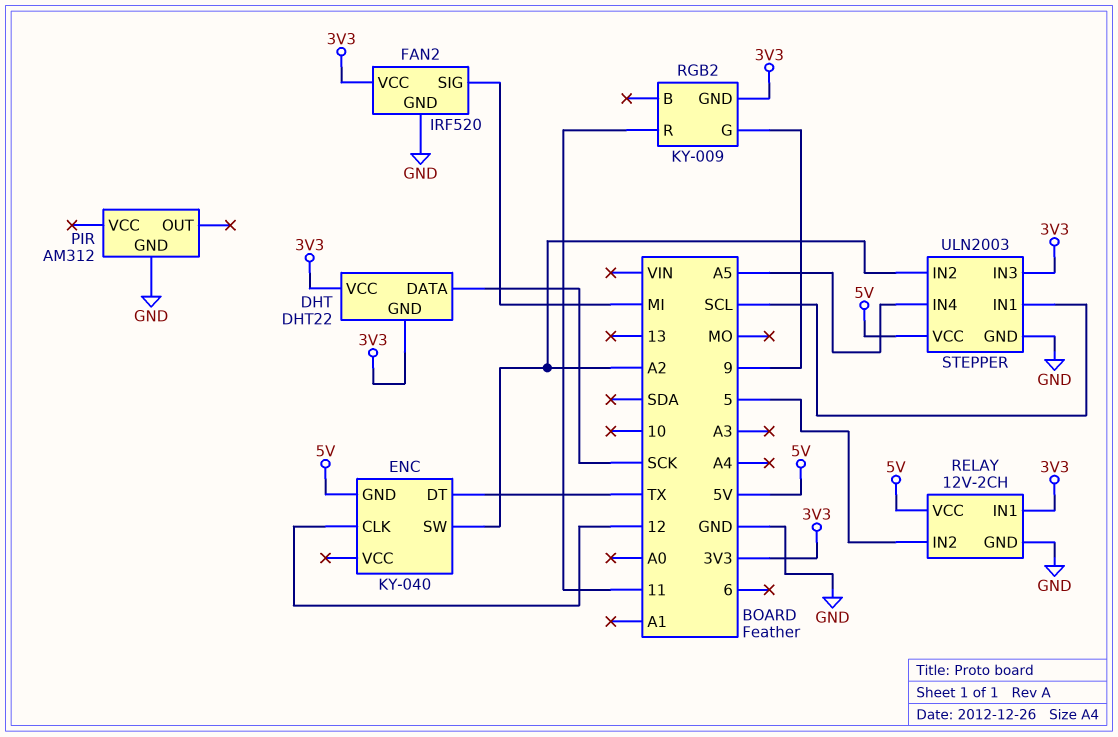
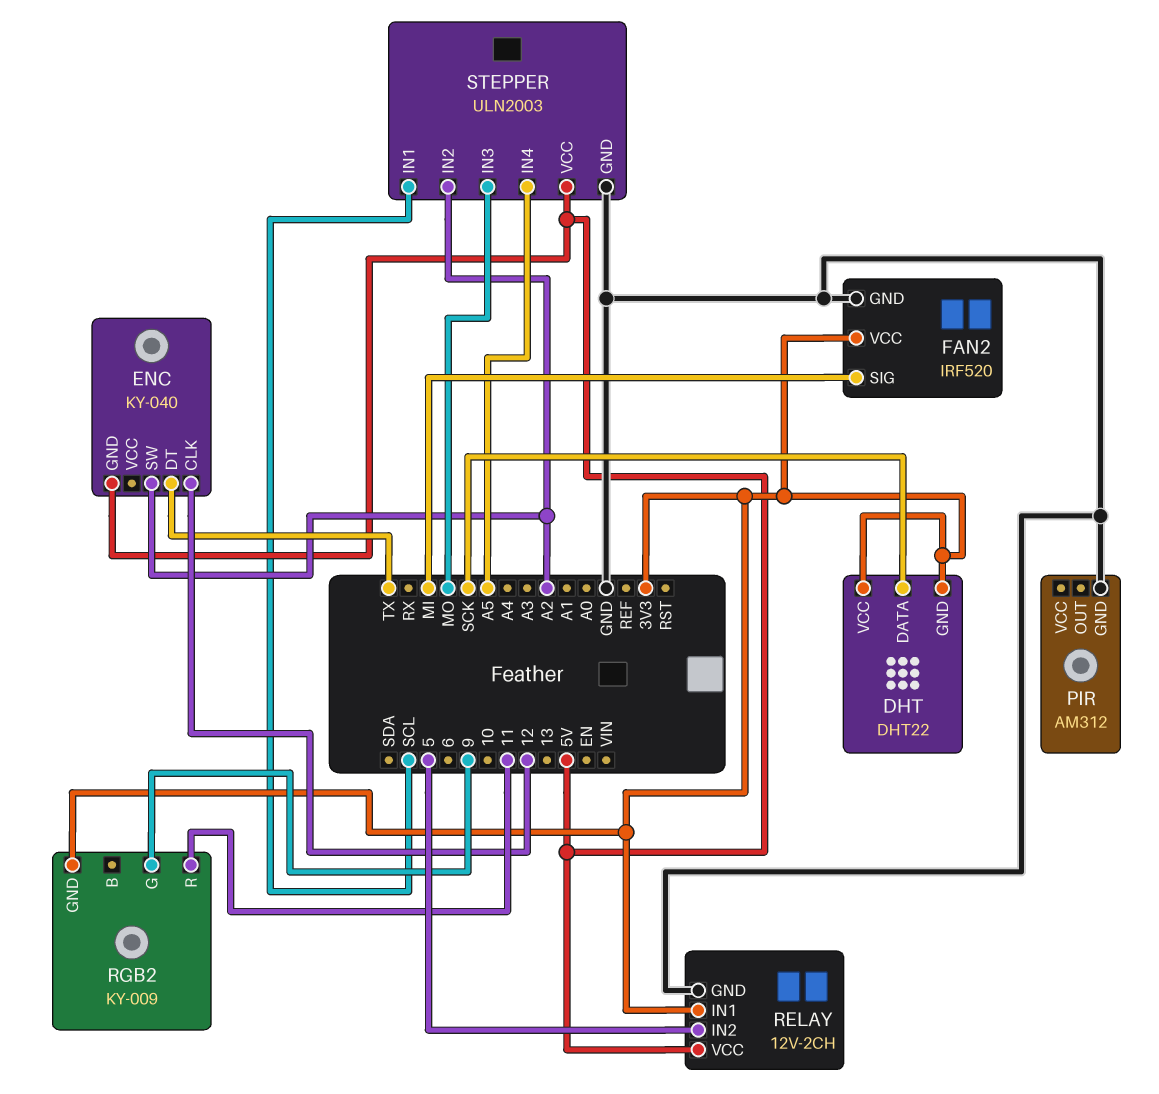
STEPPER pin IN3: 3V3 -> MO

